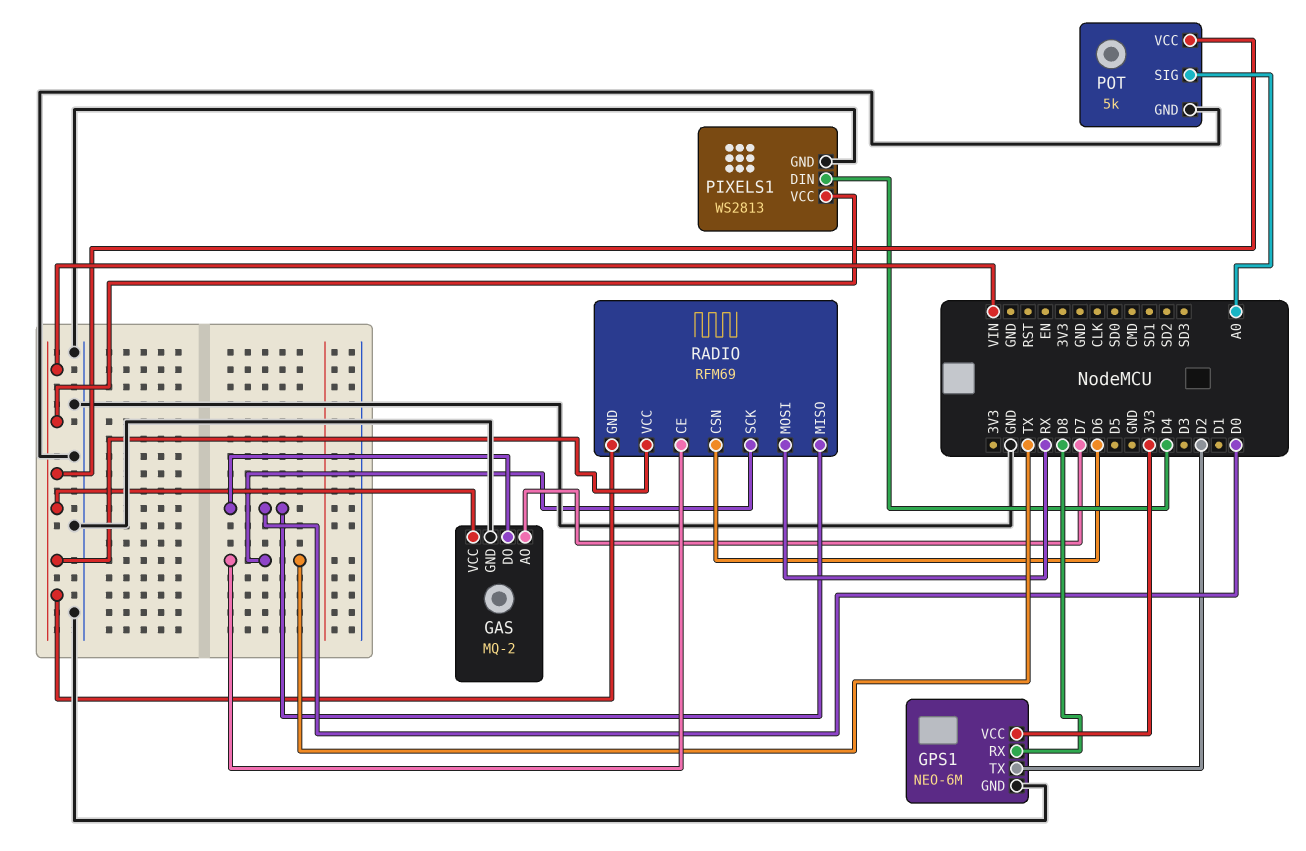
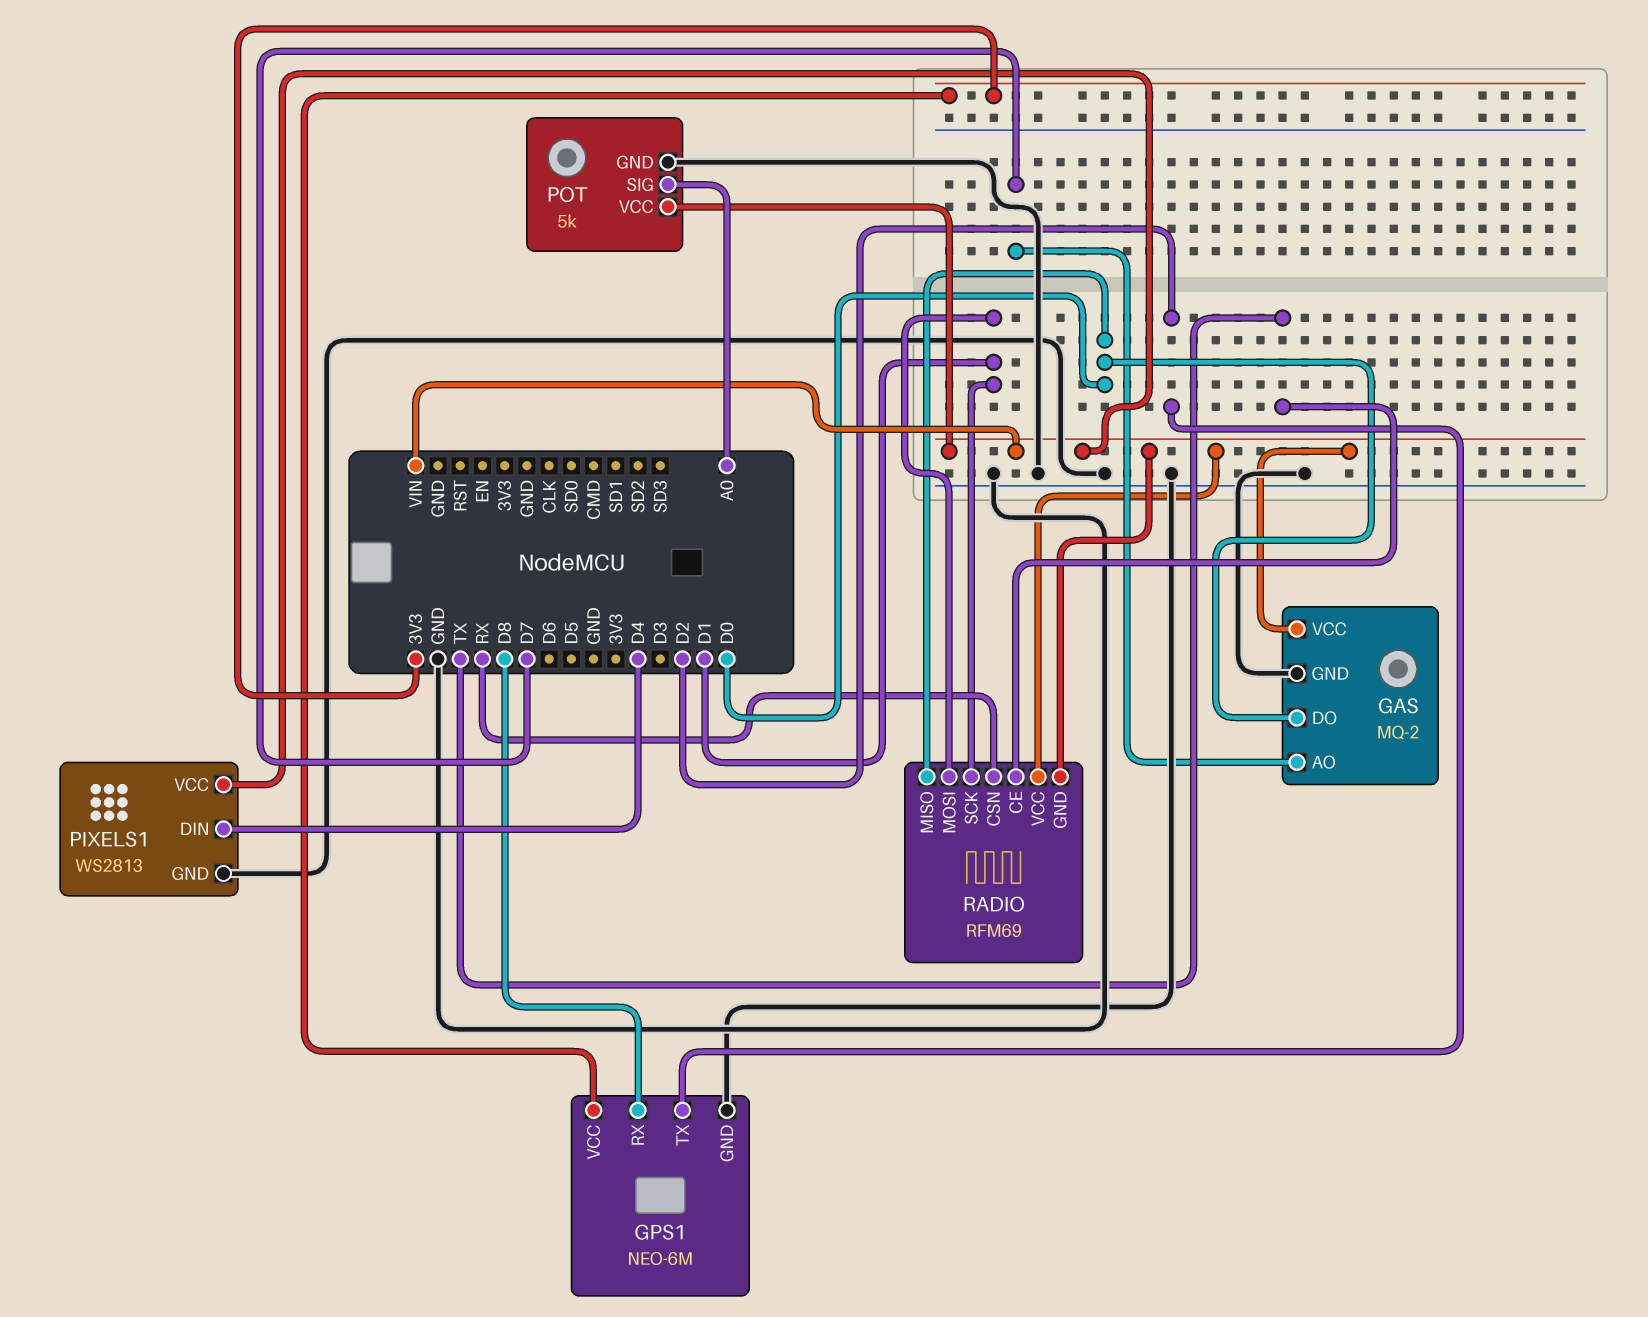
RADIO pin CSN: D6 -> RX
RADIO pin MOSI: RX -> D1
RADIO pin SCK: TX -> D1

